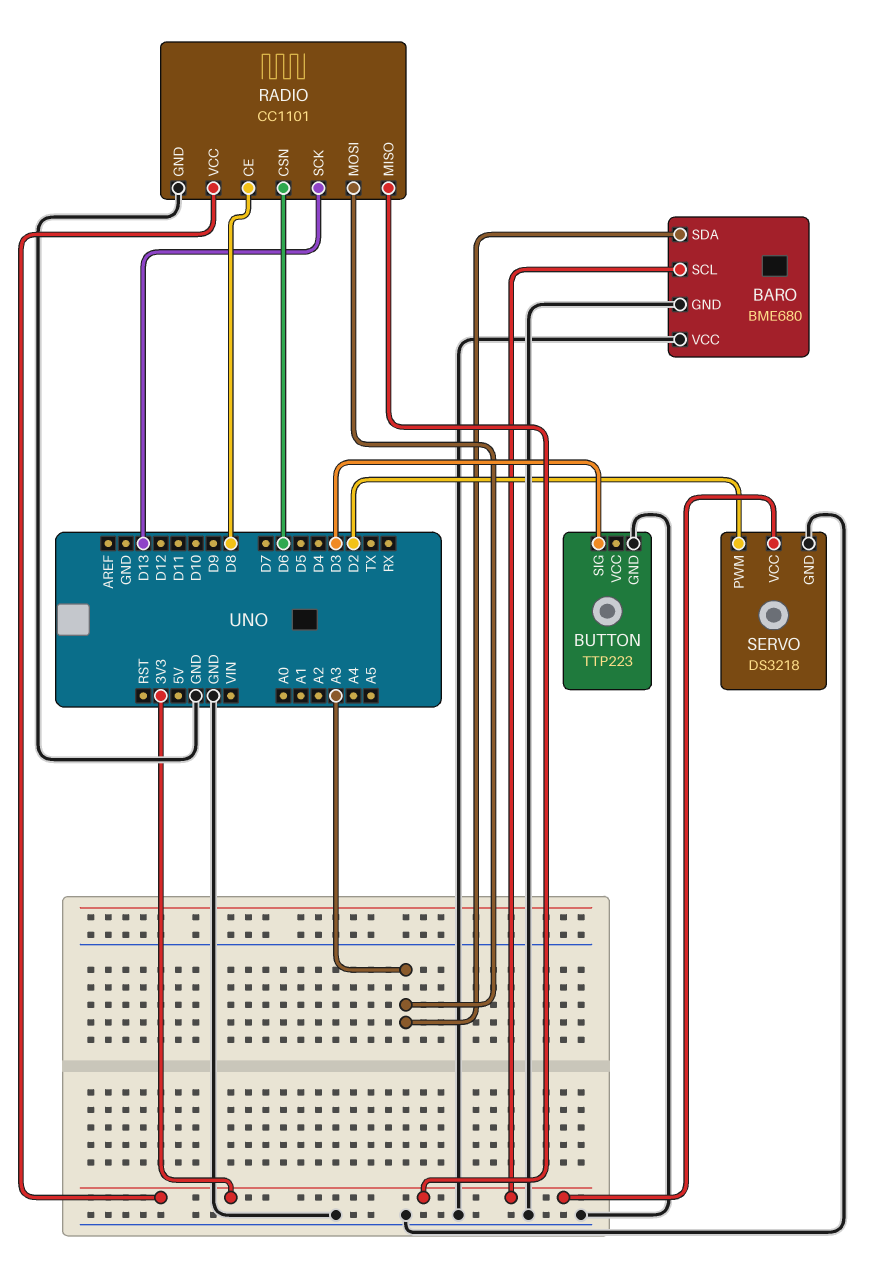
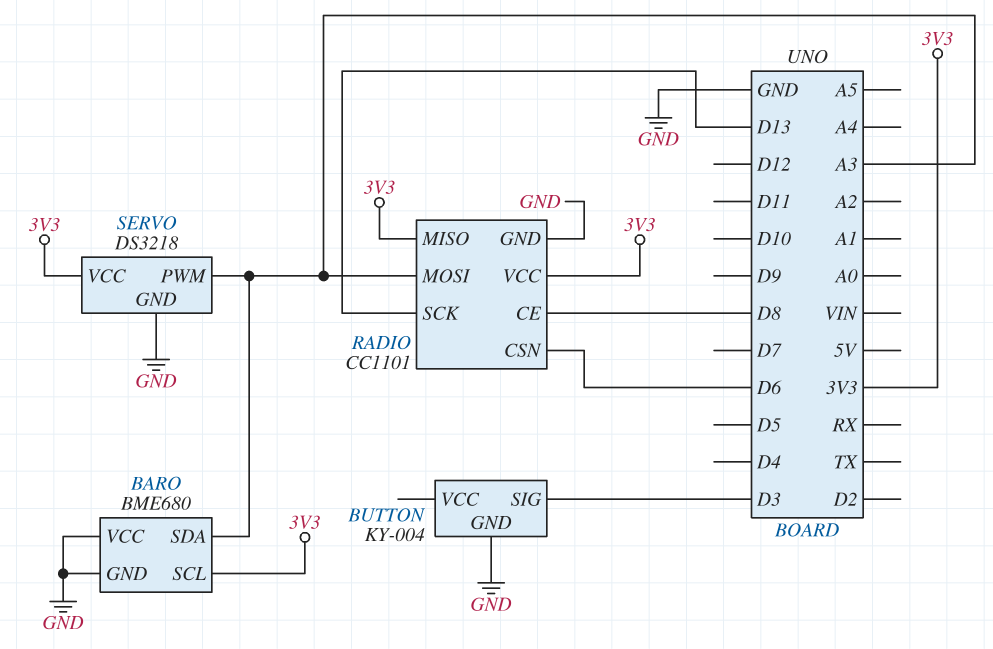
BUTTON: TTP223 -> KY-004
SERVO pin PWM: D2 -> A3

